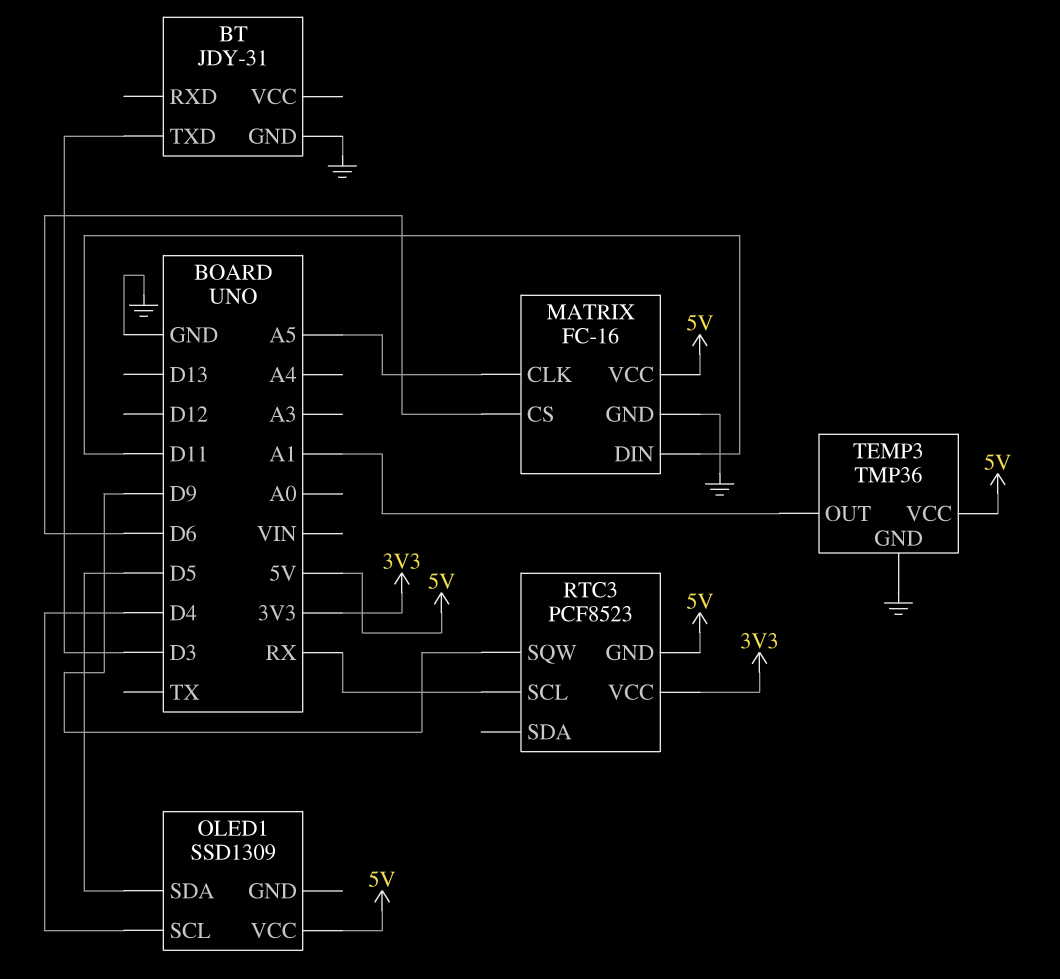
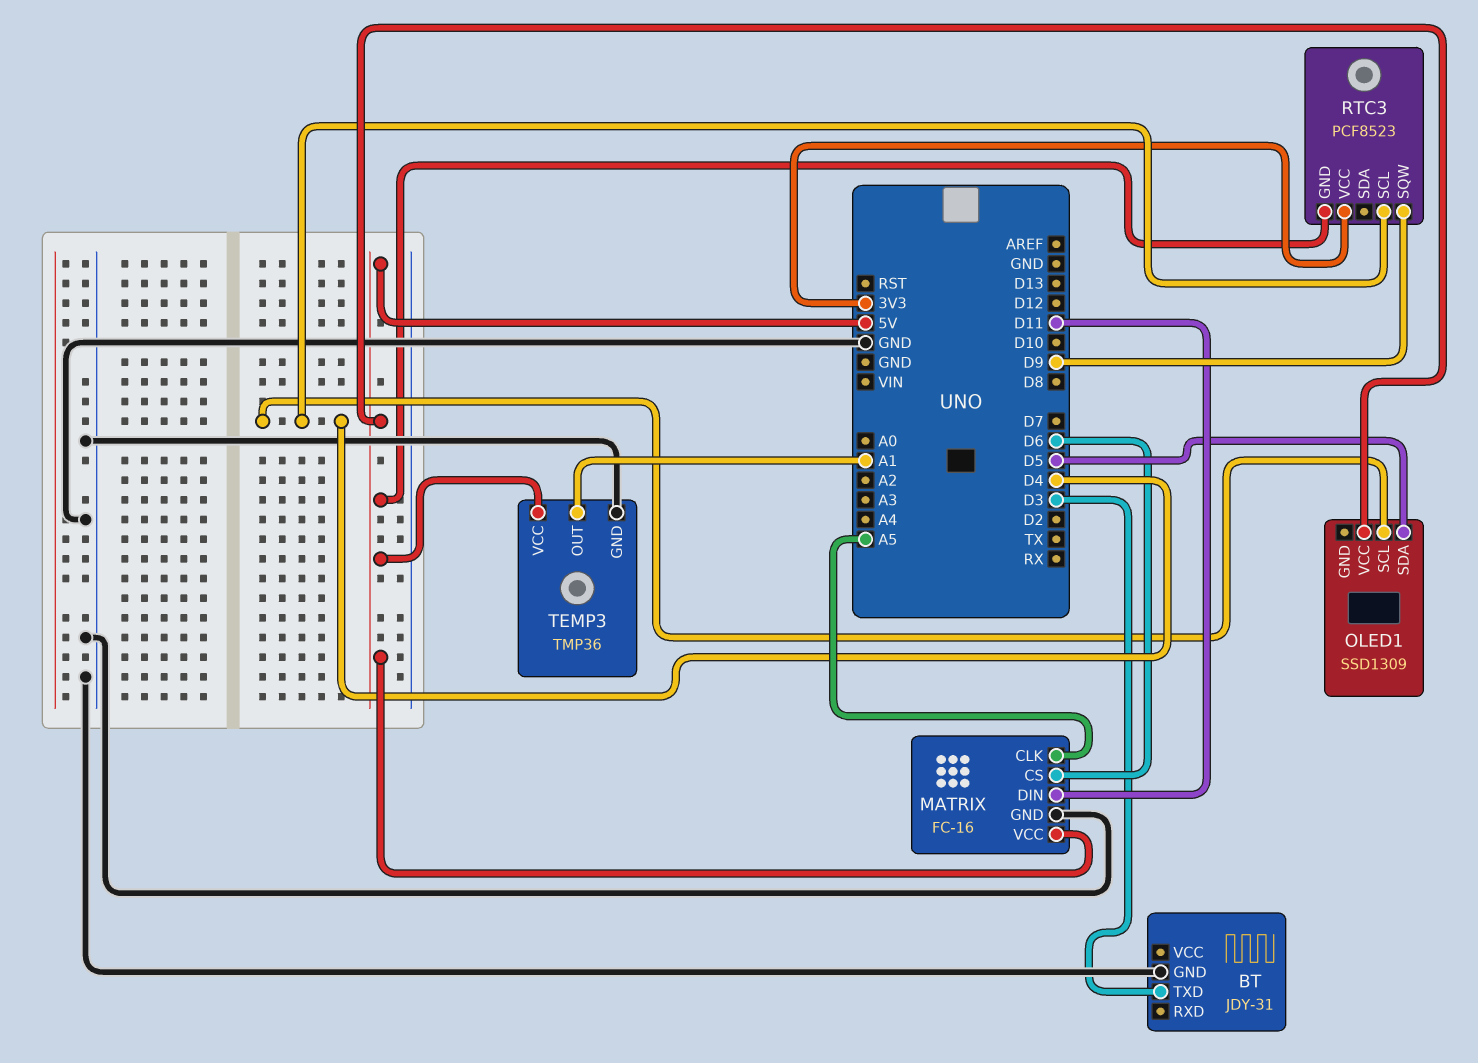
RTC3 pin SCL: RX -> D4

